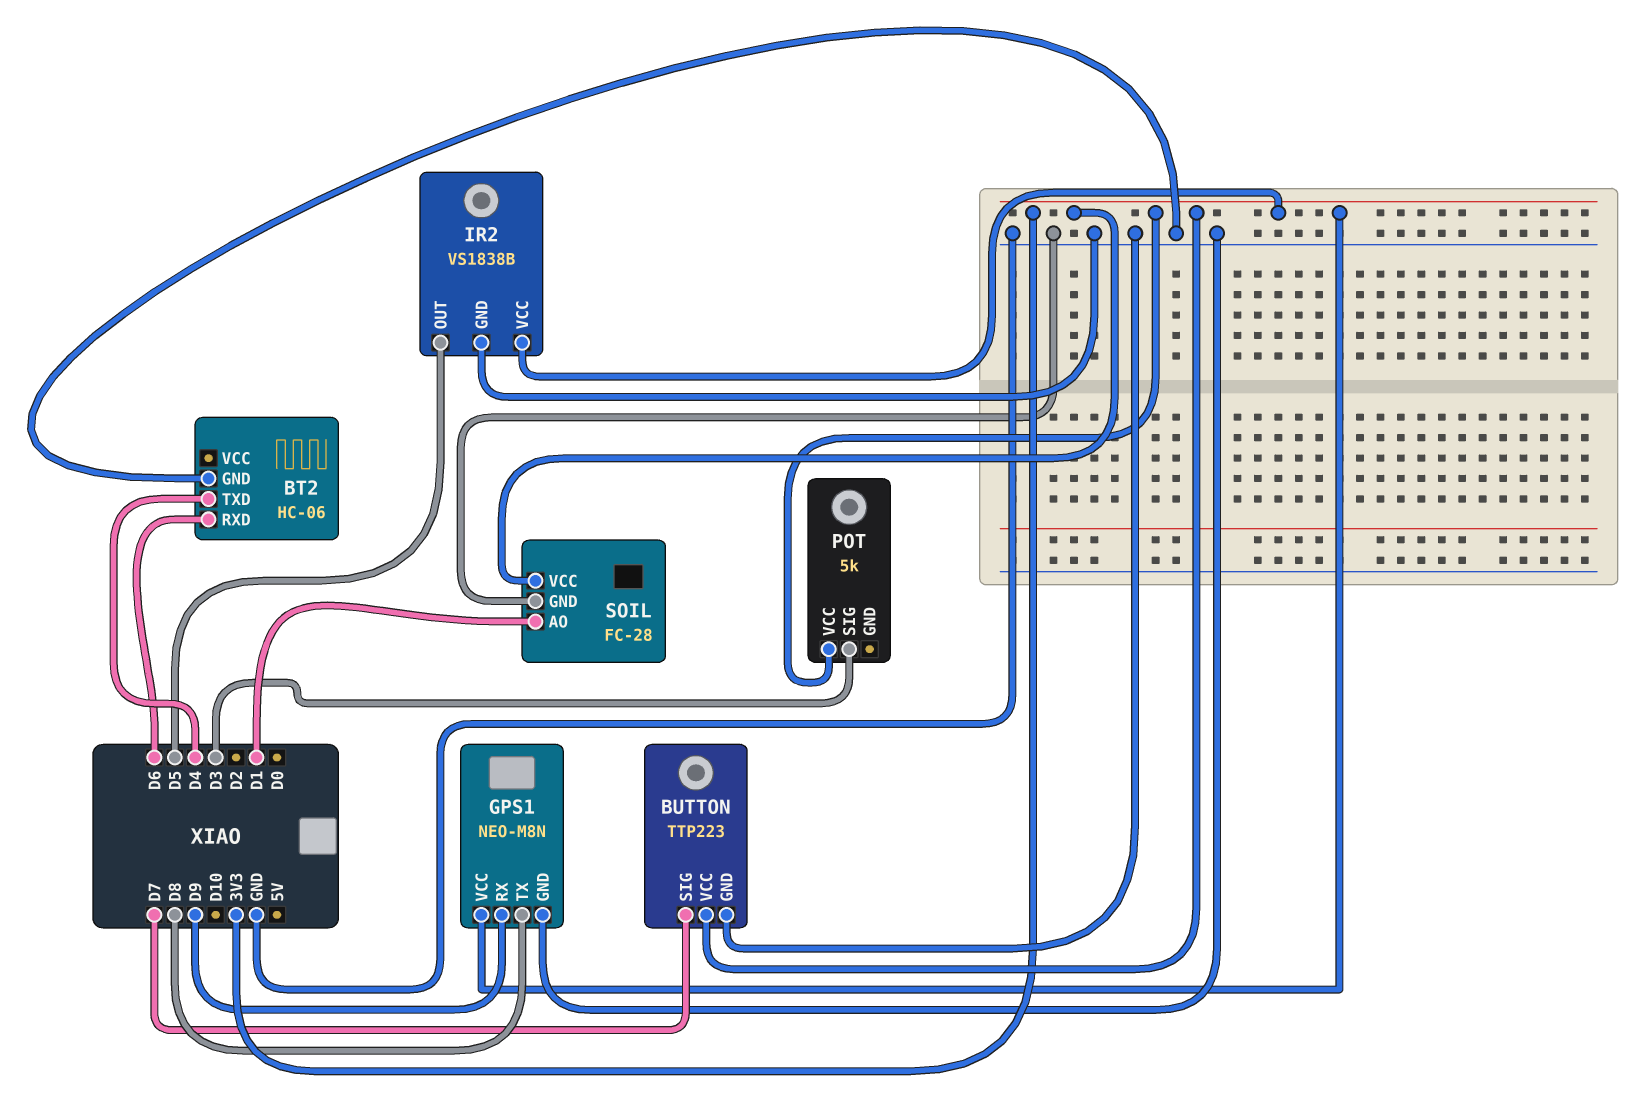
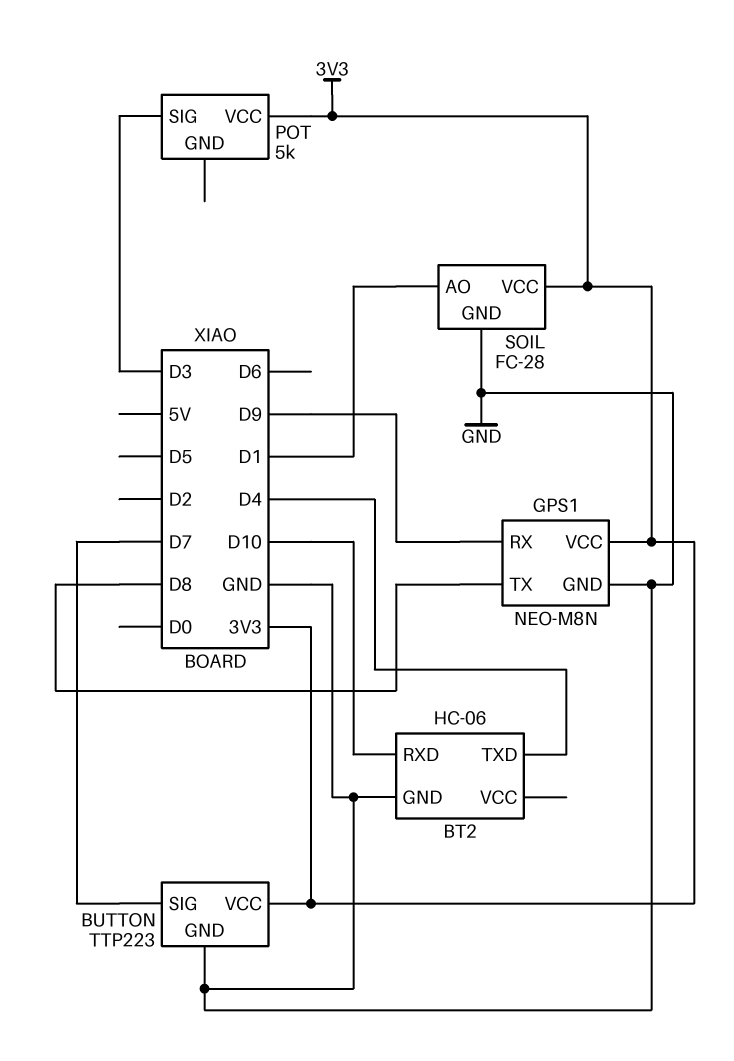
BT2 pin RXD: D6 -> D10
IR2: VS1838B -> none
IR2 pin GND: GND -> none
IR2 pin OUT: D5 -> none
IR2 pin VCC: 3V3 -> none

